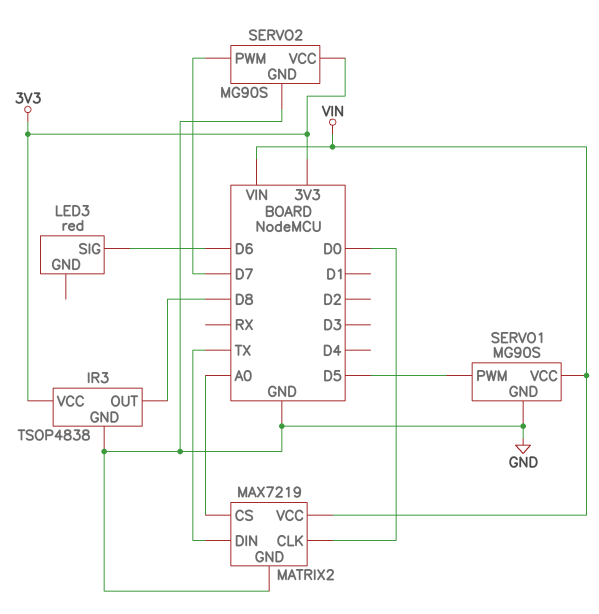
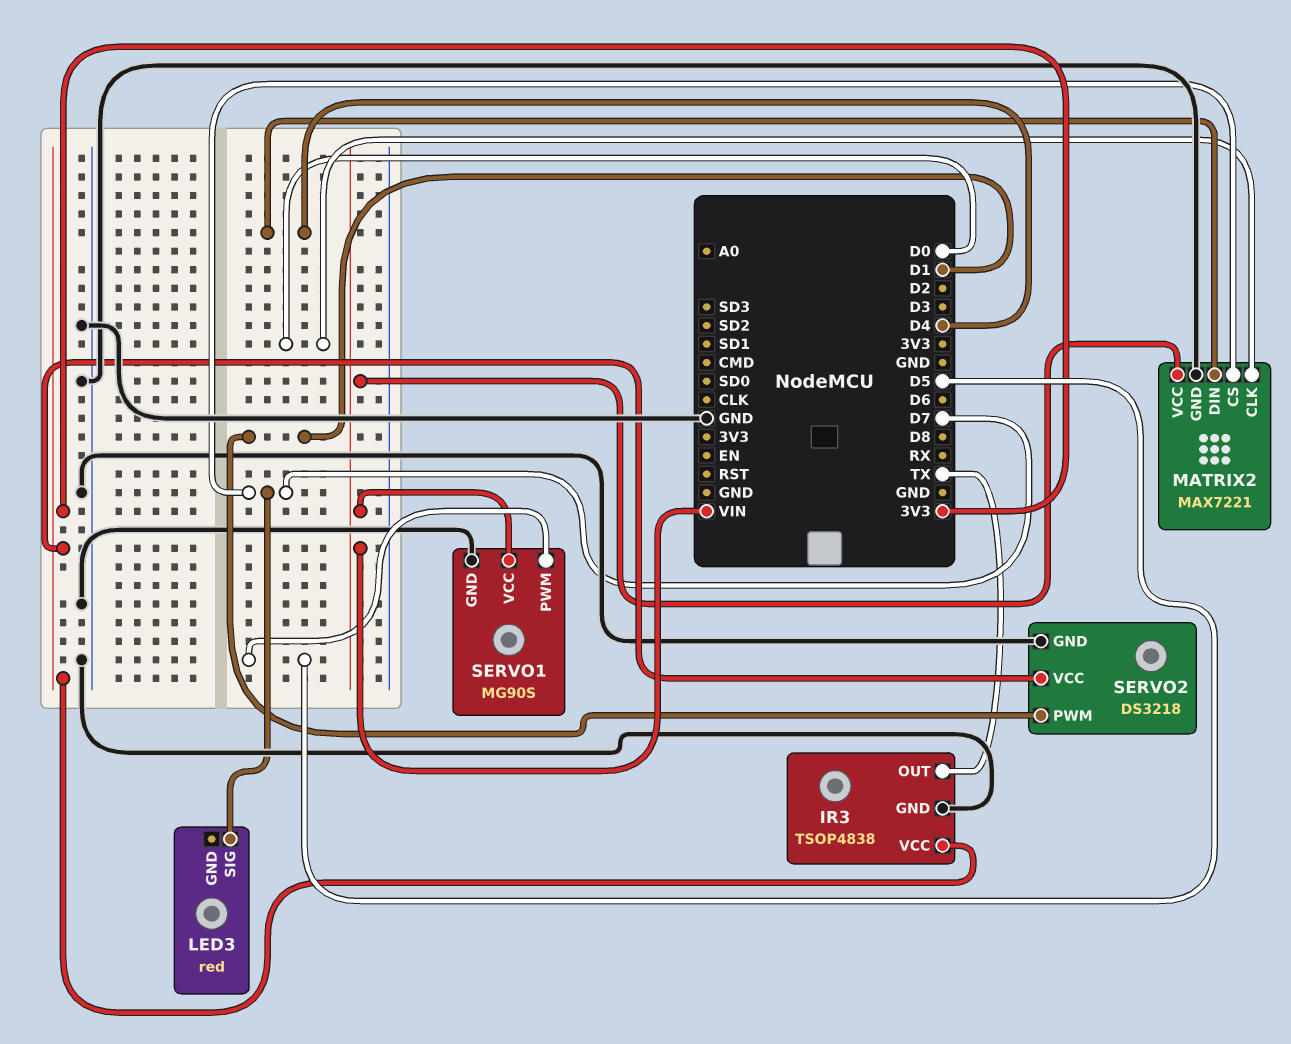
IR3 pin OUT: D8 -> TX
LED3 pin SIG: D6 -> D7
MATRIX2: MAX7219 -> MAX7221
MATRIX2 pin CS: A0 -> D7
MATRIX2 pin DIN: TX -> D4
SERVO2: MG90S -> DS3218
SERVO2 pin PWM: D7 -> D1

